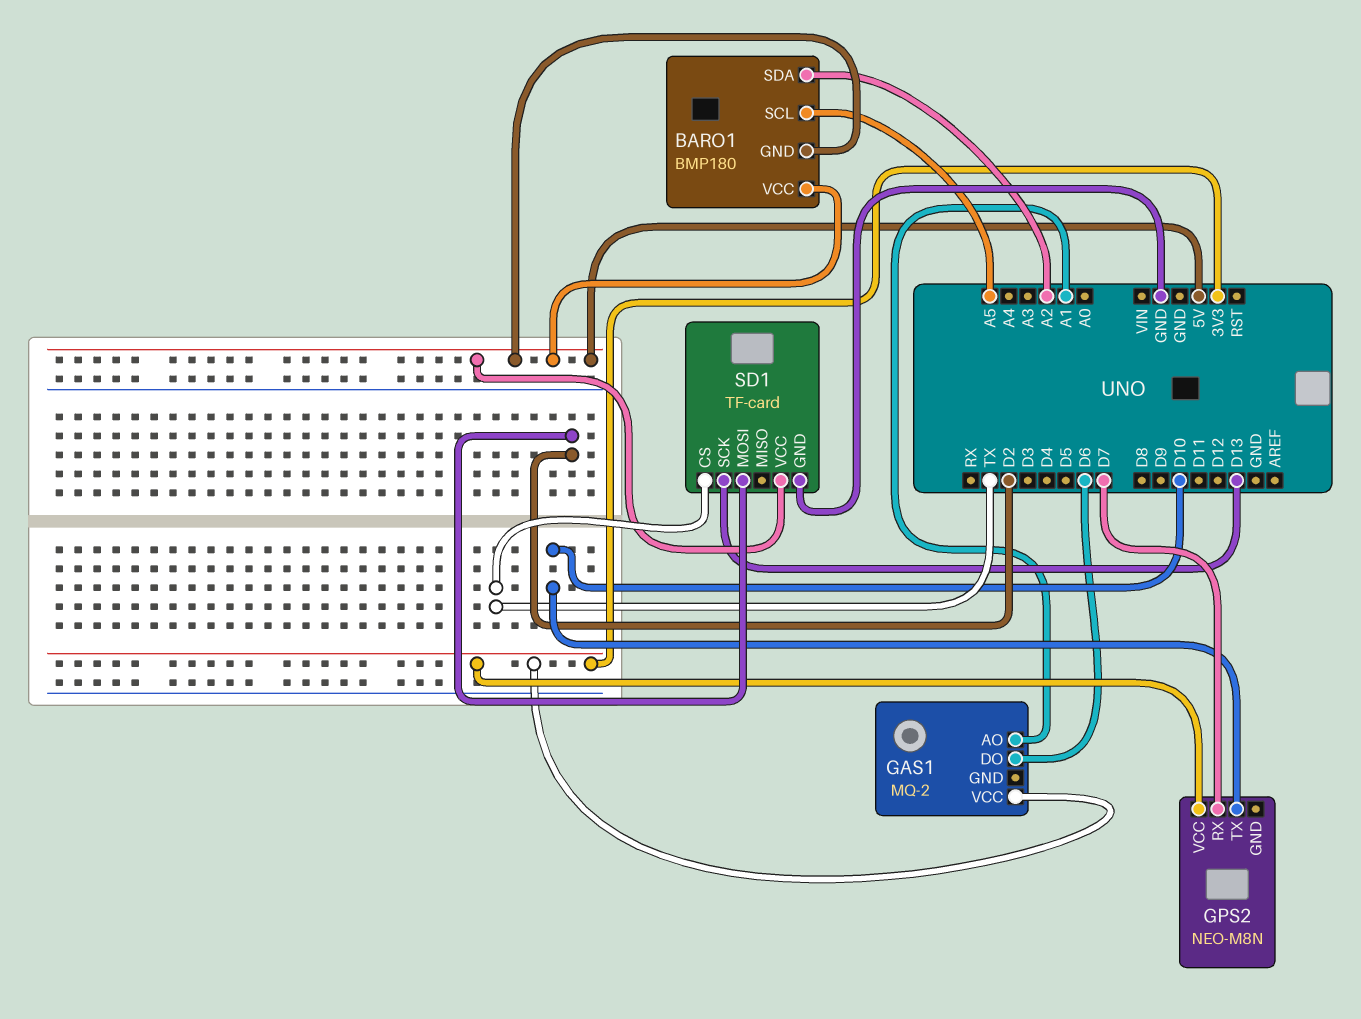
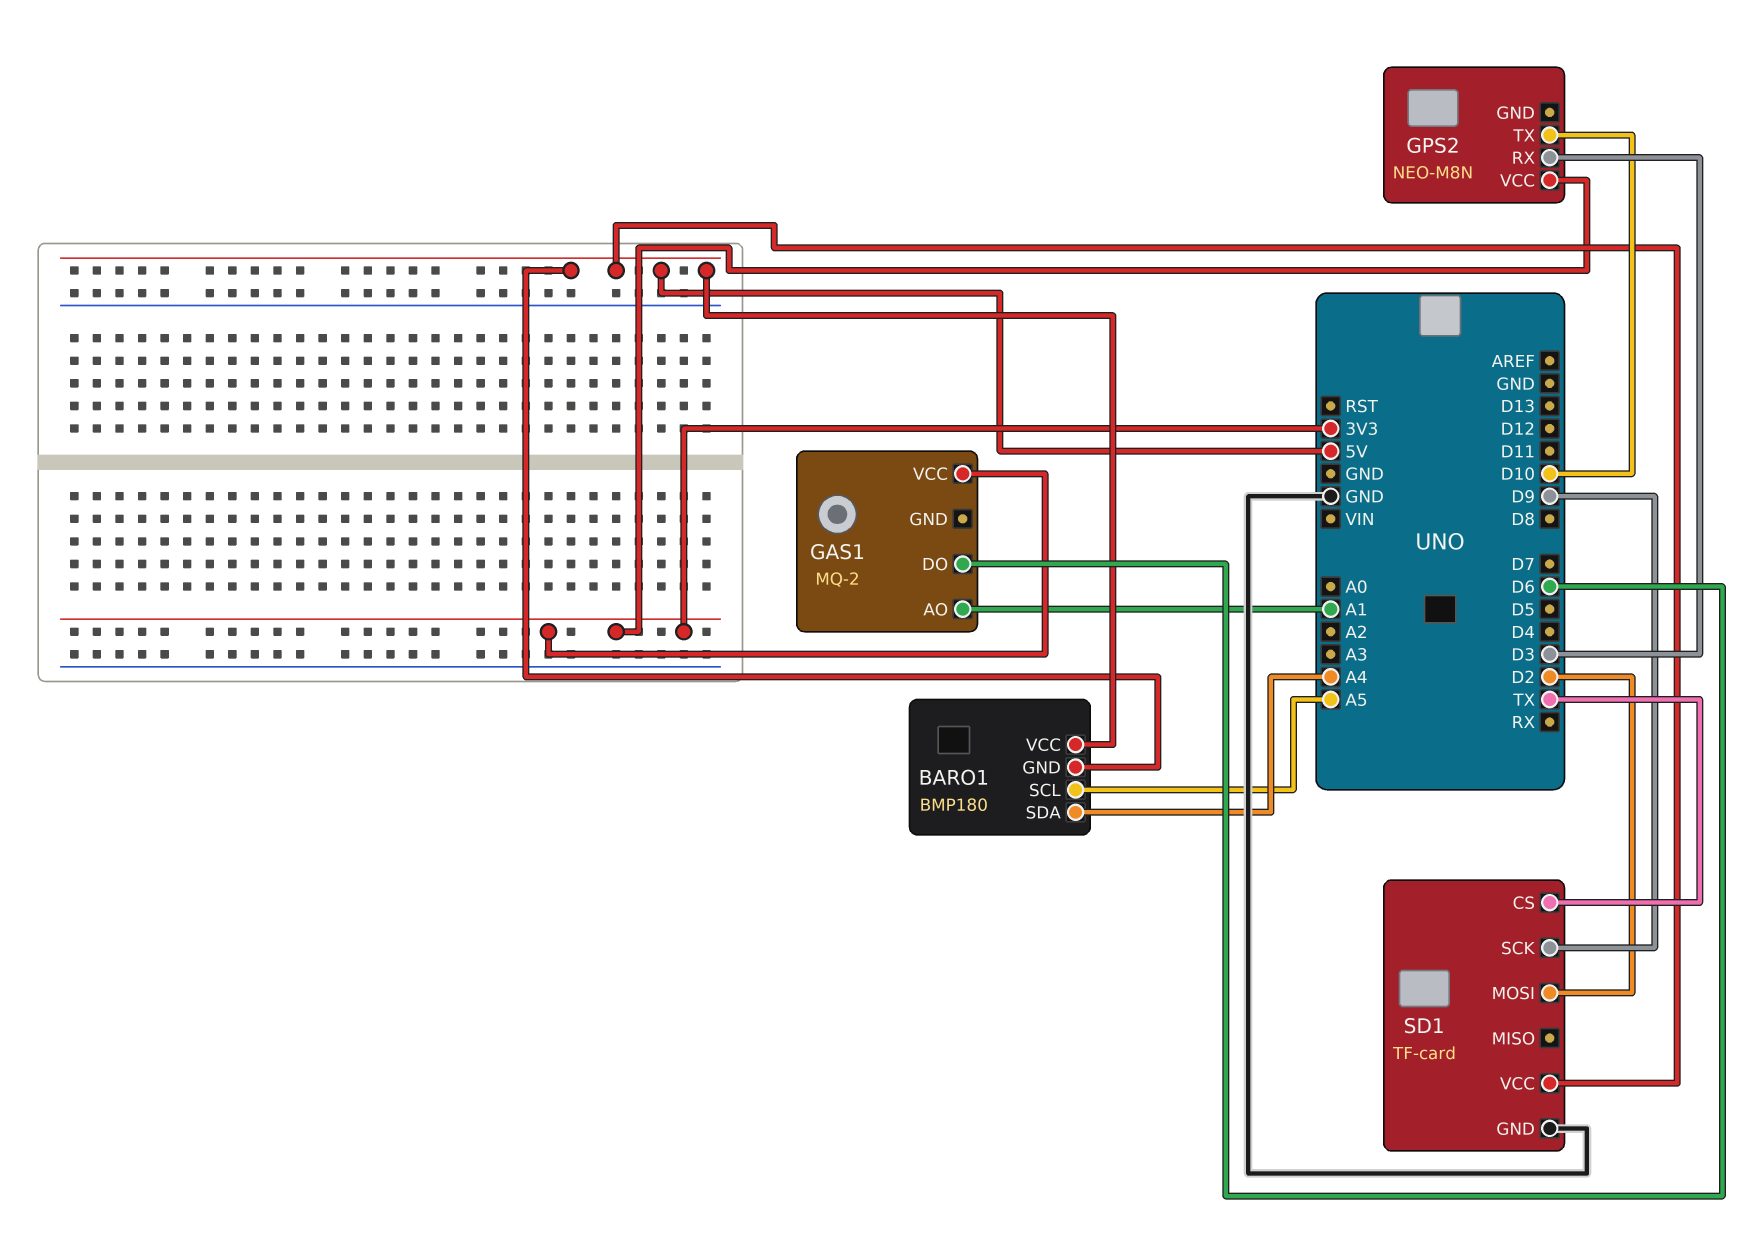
BARO1 pin SDA: A2 -> A4
GPS2 pin RX: D7 -> D3
SD1 pin SCK: D13 -> D9

